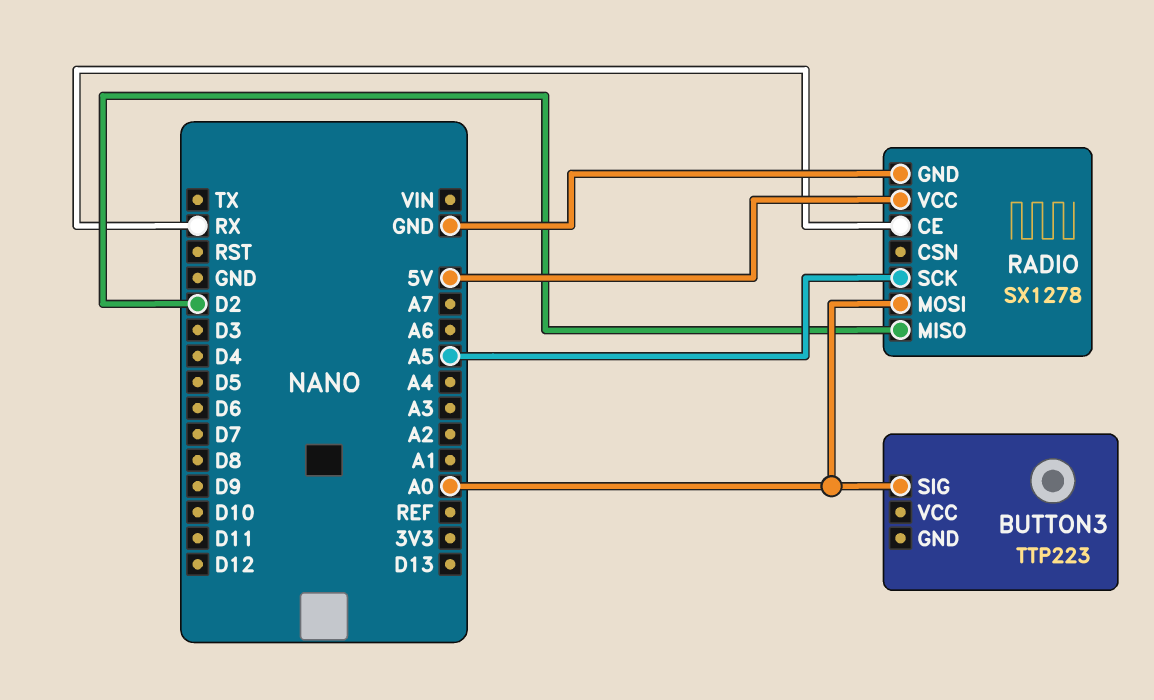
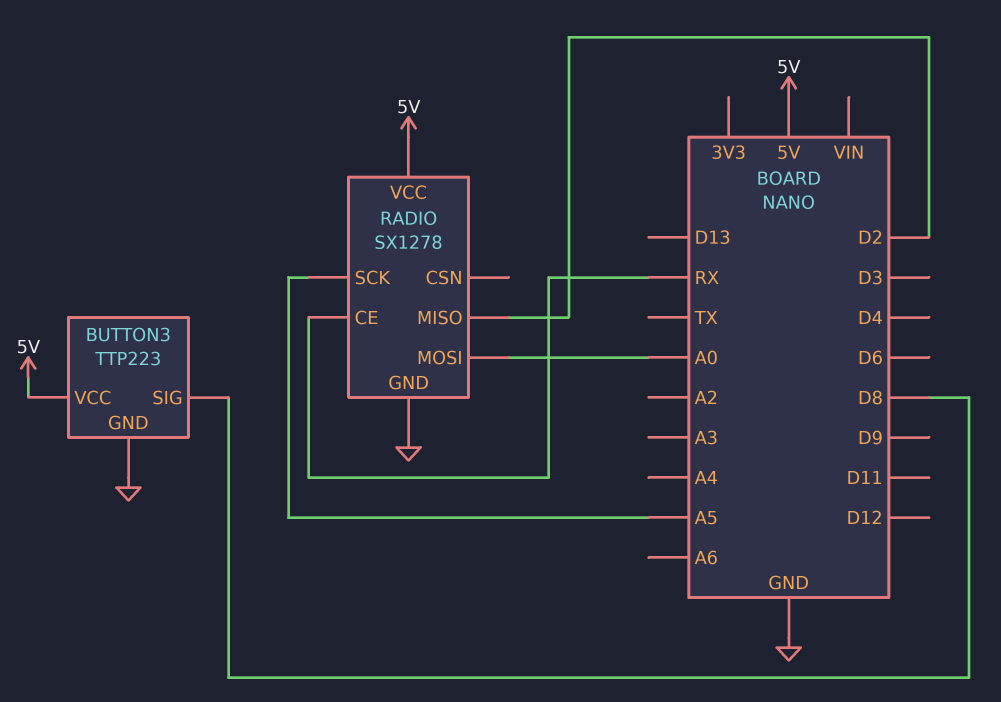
BUTTON3 pin GND: none -> GND
BUTTON3 pin SIG: A0 -> D8
BUTTON3 pin VCC: none -> 5V

